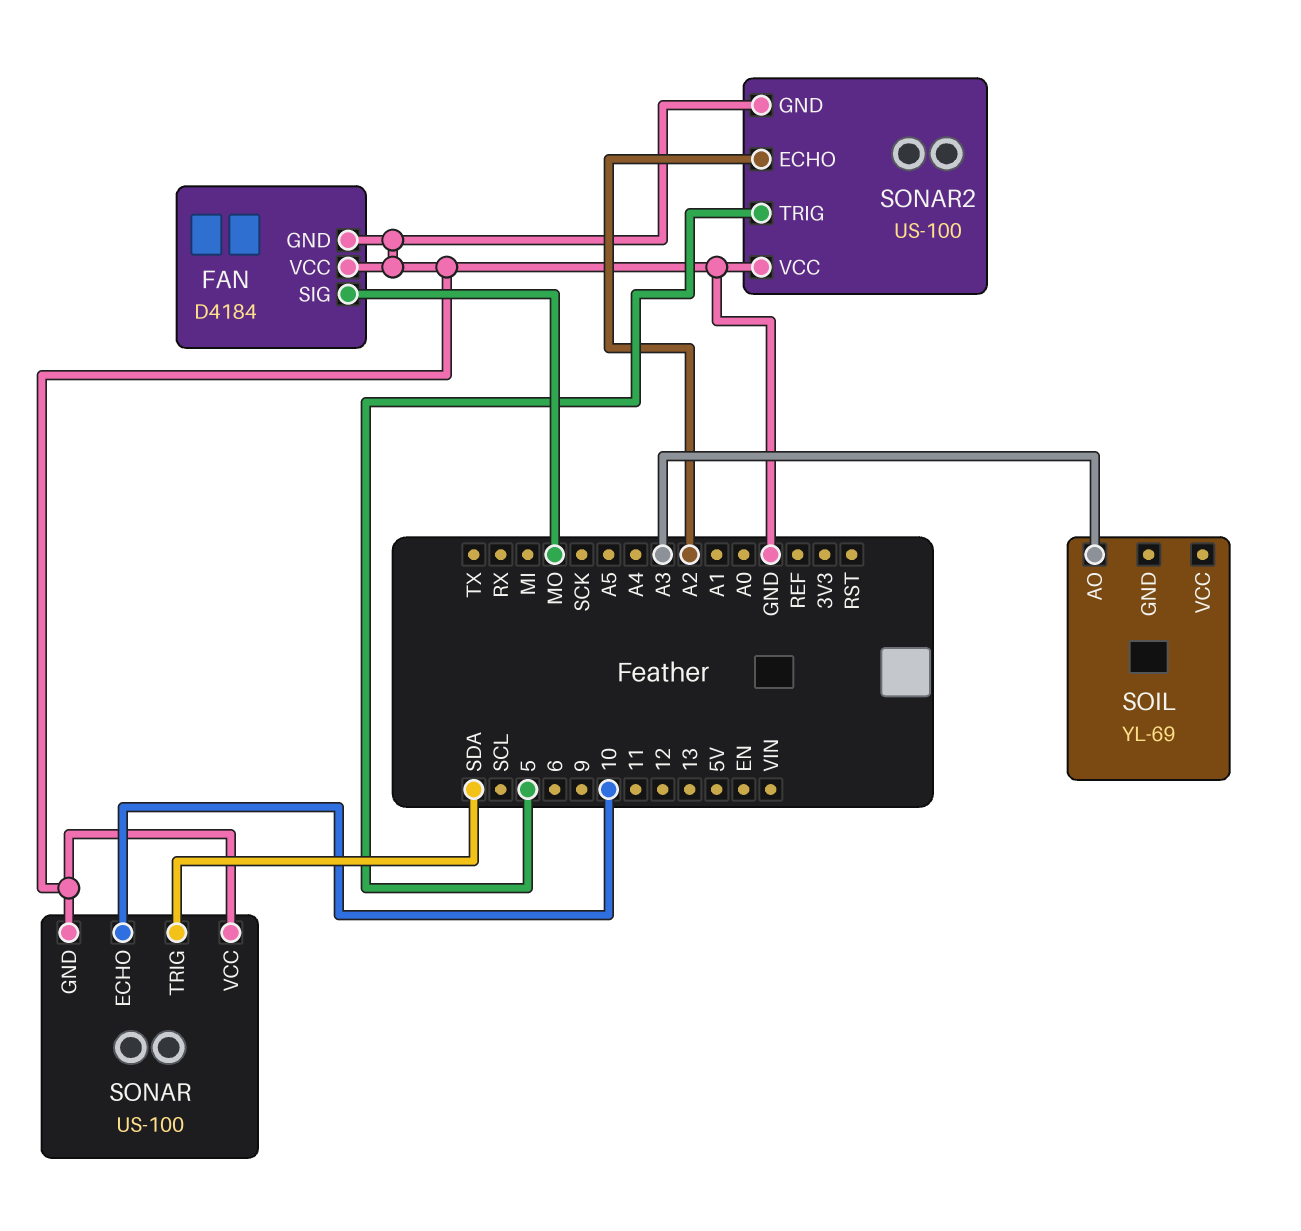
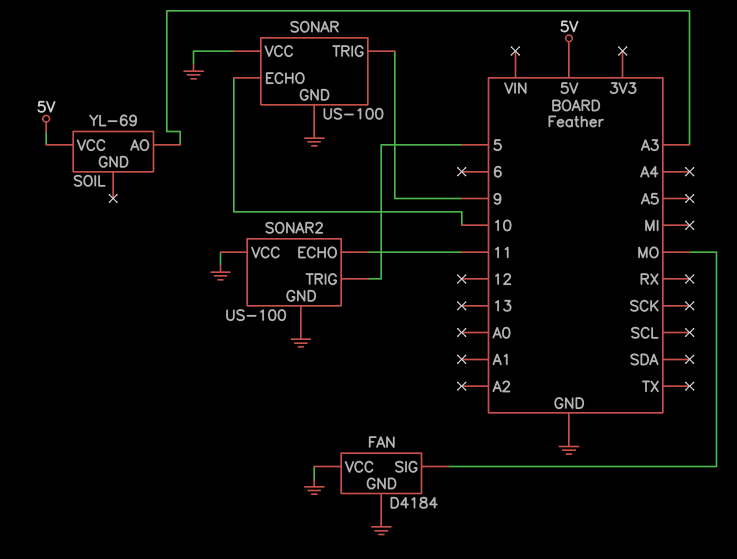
SOIL pin VCC: none -> 5V
SONAR pin TRIG: SDA -> 9
SONAR2 pin ECHO: A2 -> 11

